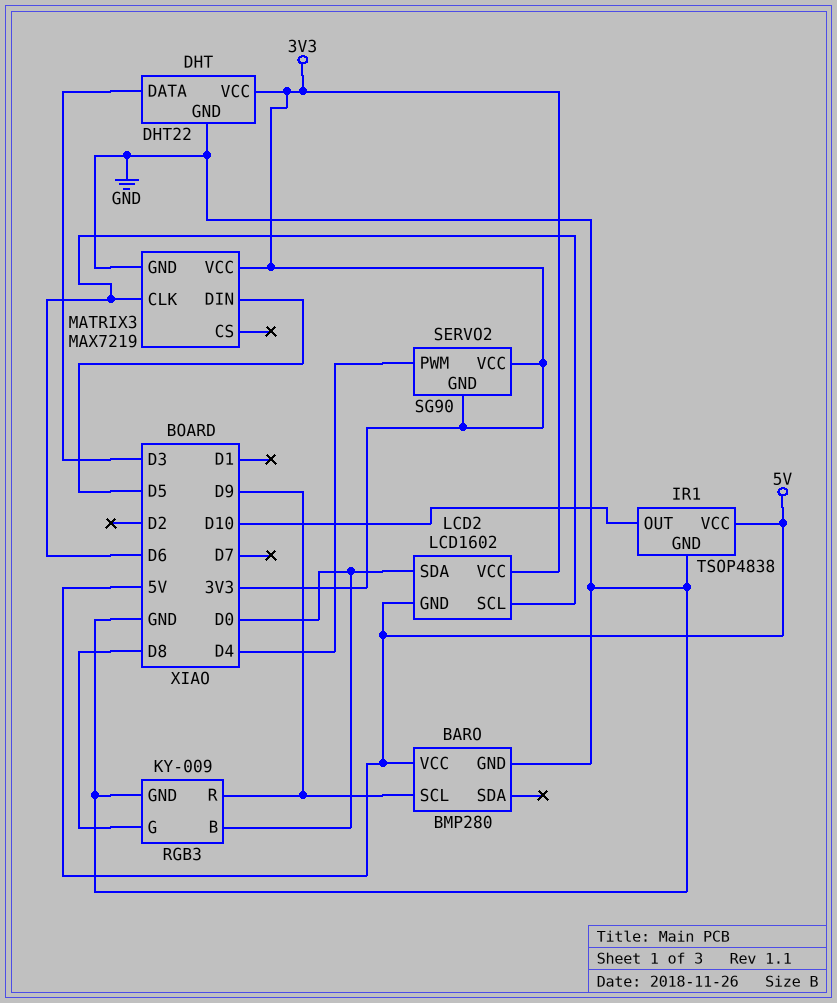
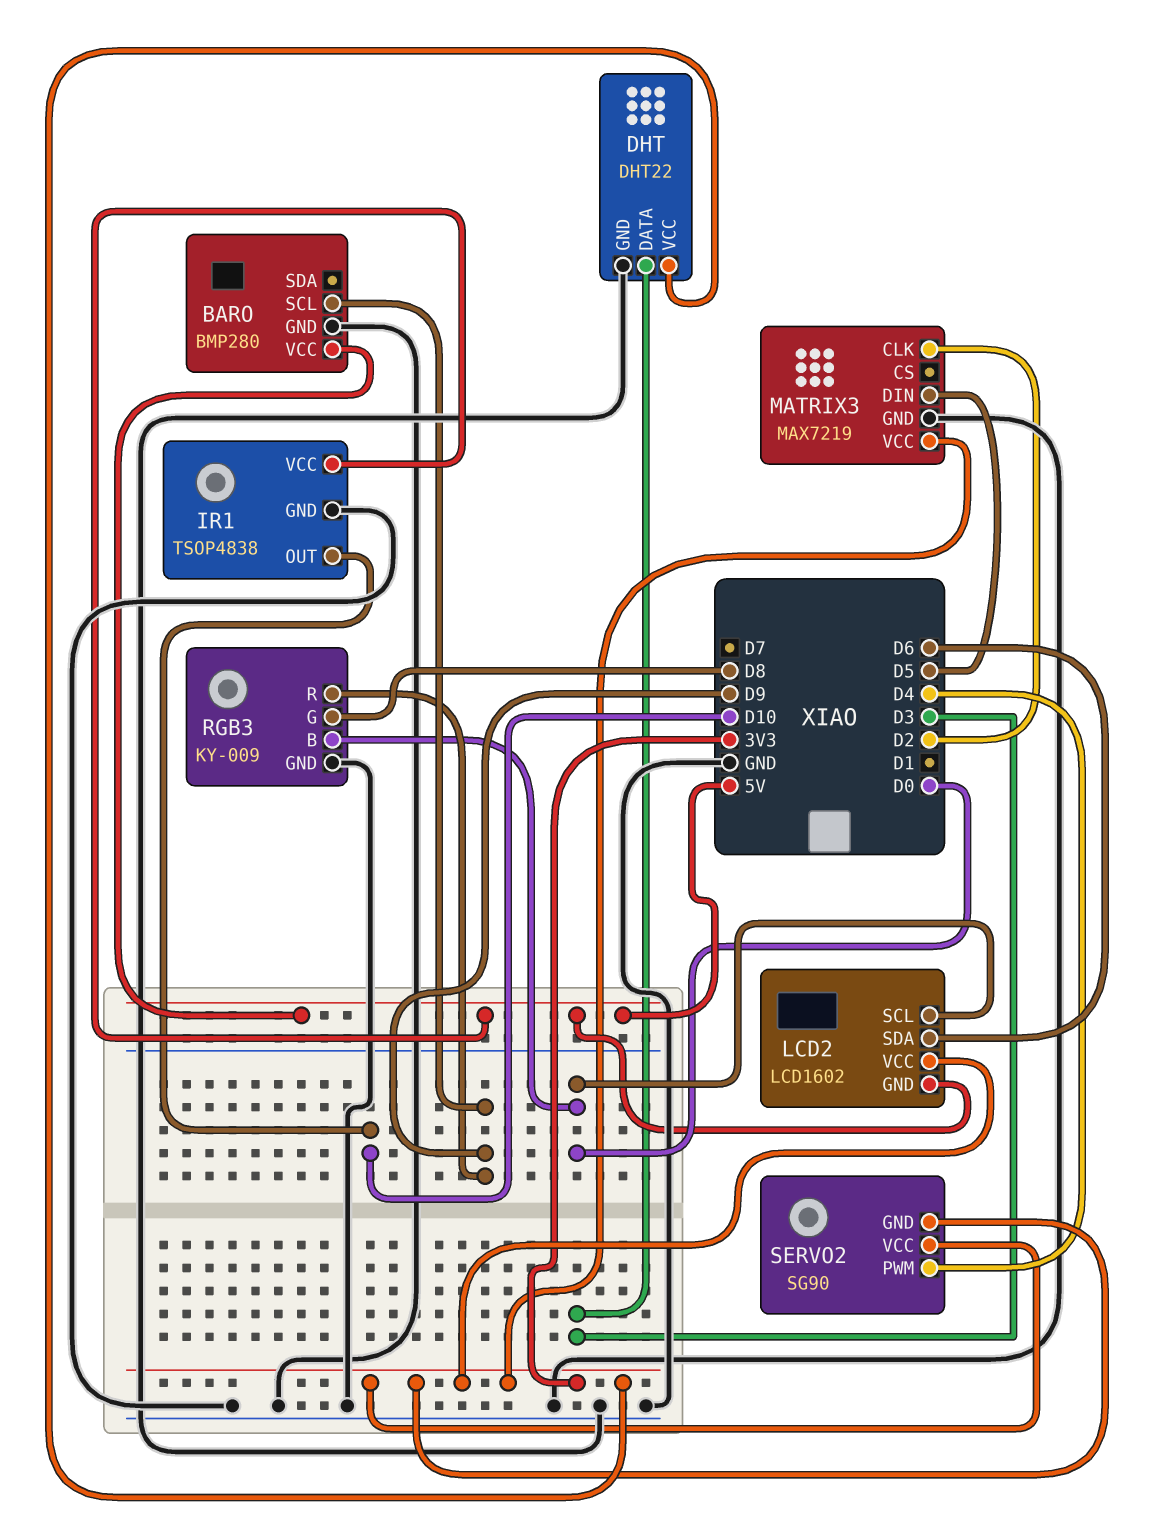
LCD2 pin SCL: D6 -> D0
LCD2 pin SDA: D0 -> D6
MATRIX3 pin CLK: D6 -> D2

